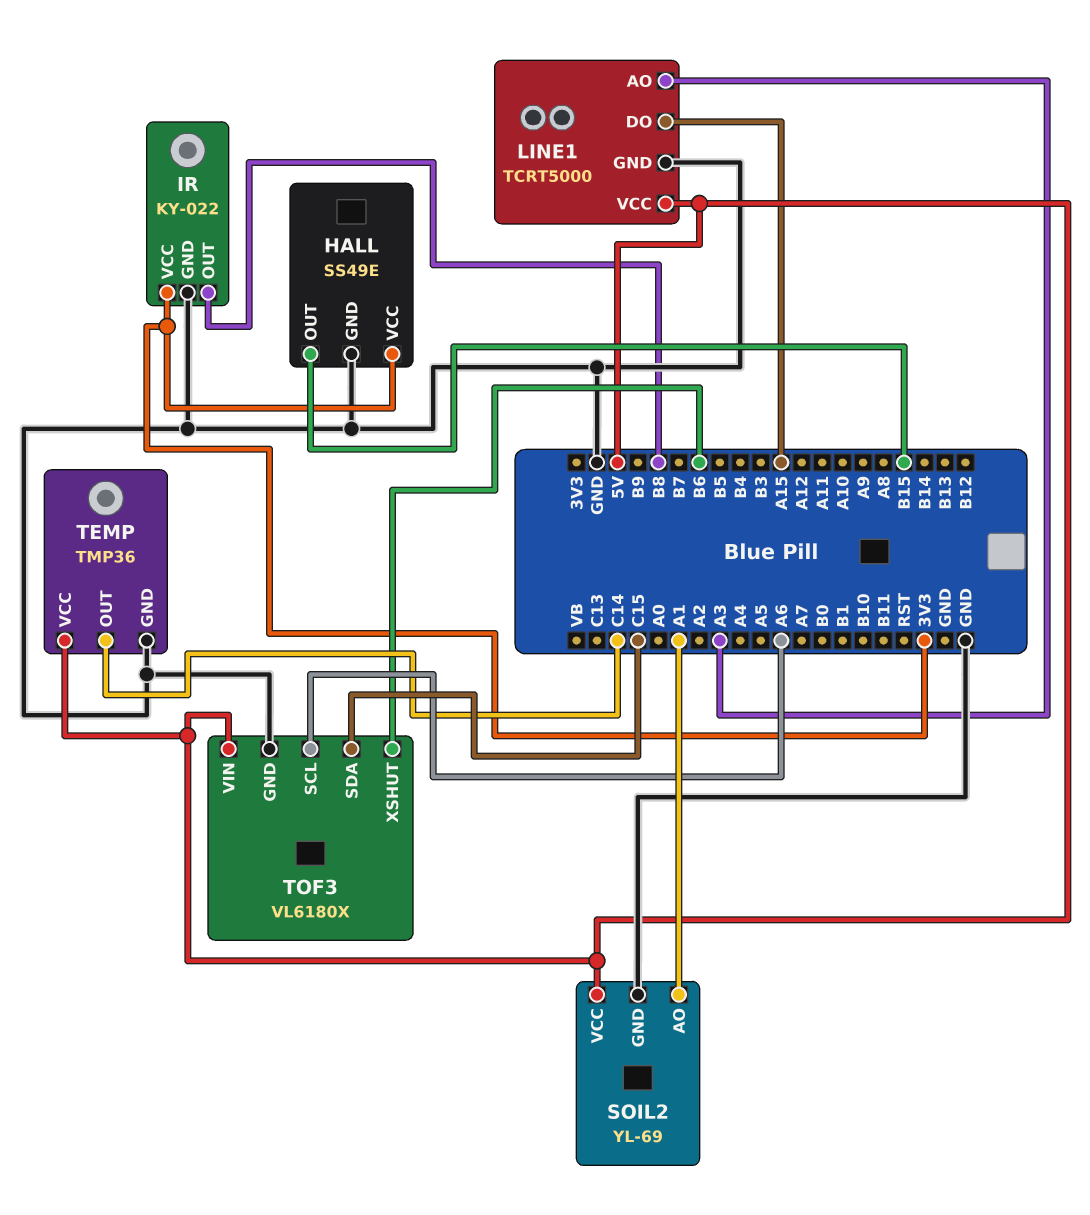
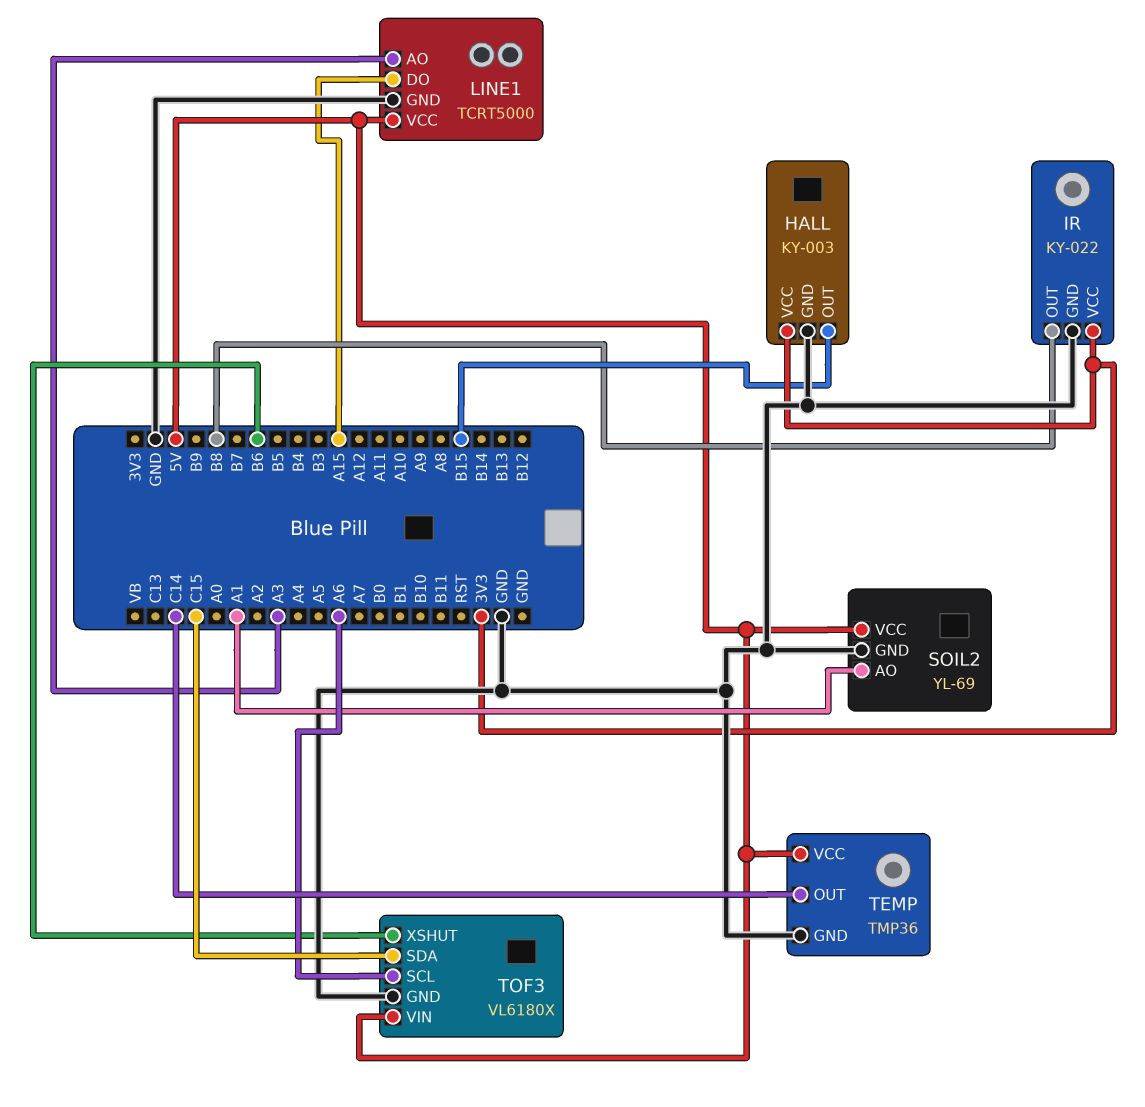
HALL: SS49E -> KY-003

